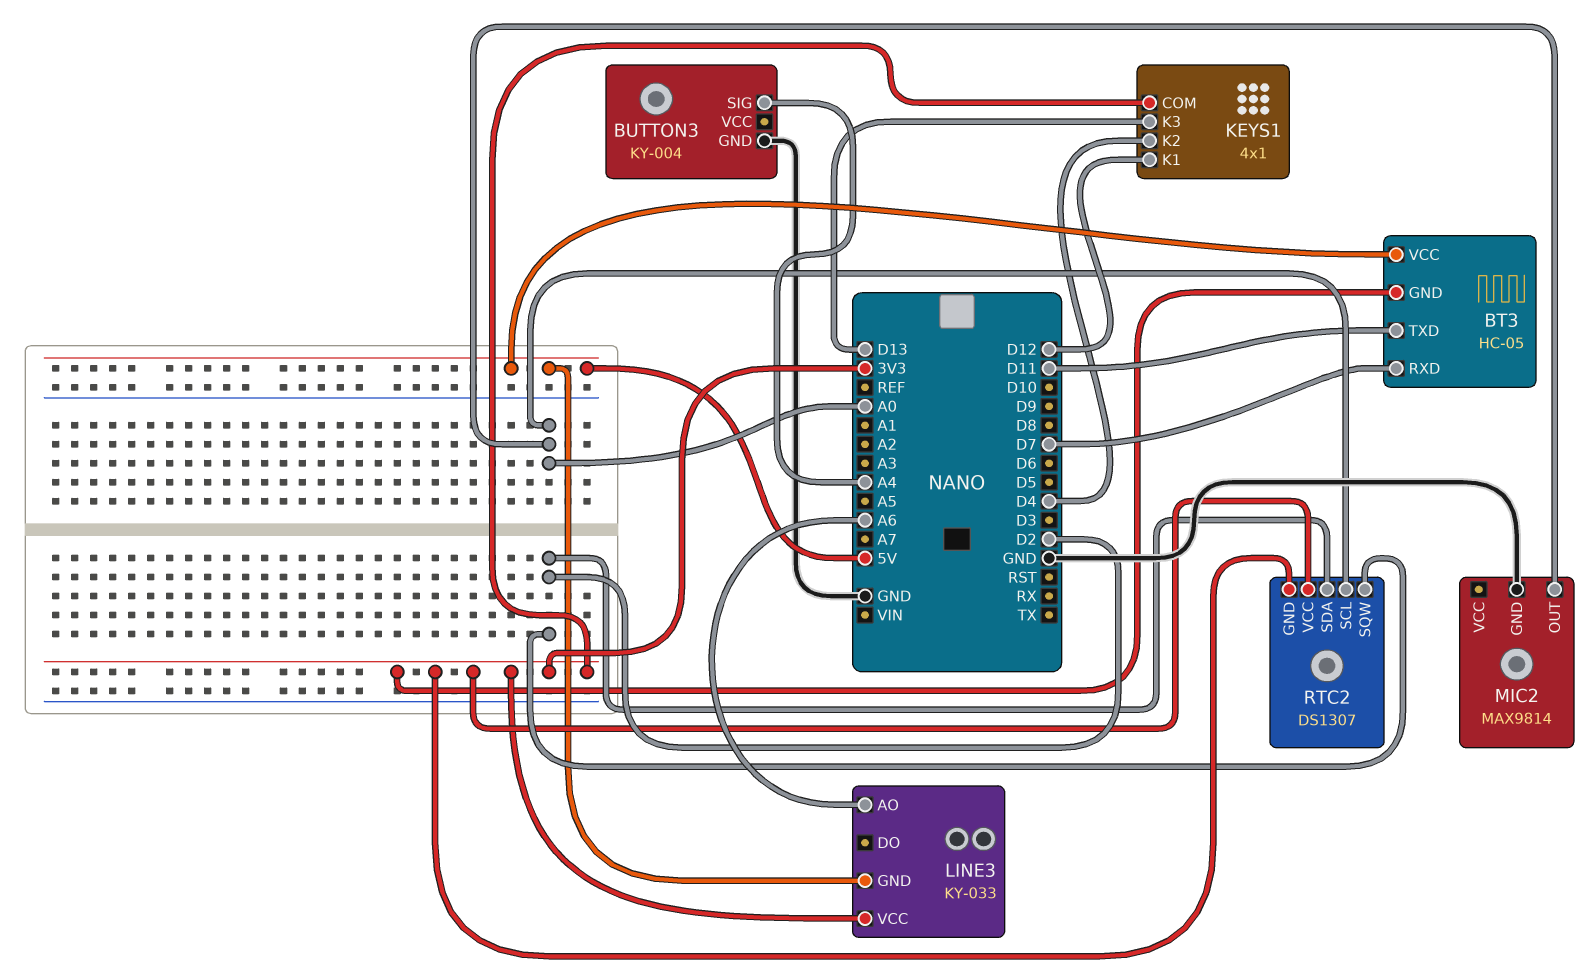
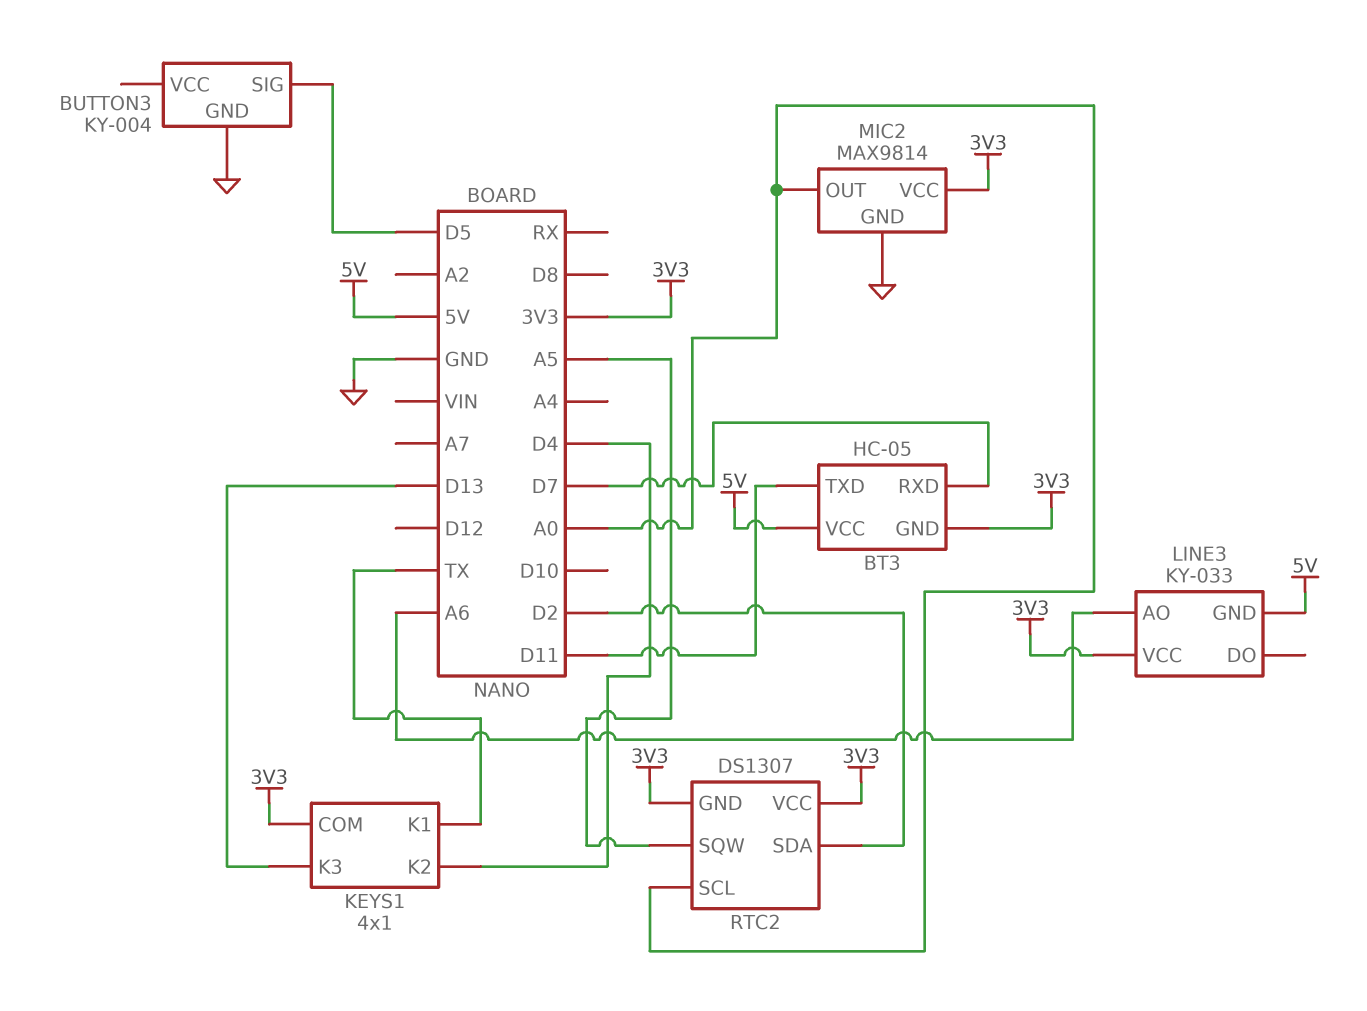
BUTTON3 pin SIG: A4 -> D5
KEYS1 pin K1: D12 -> TX
MIC2 pin VCC: none -> 3V3
RTC2 pin SQW: D2 -> A5

